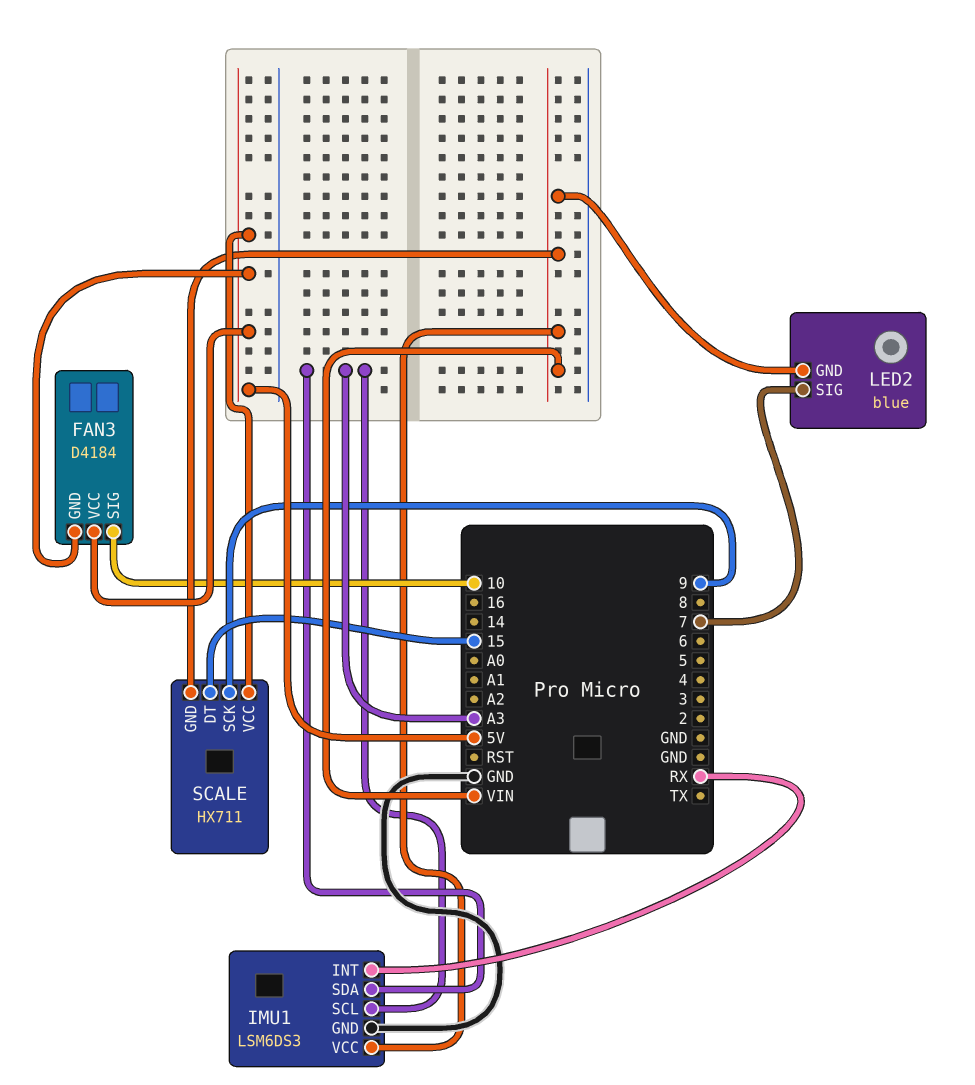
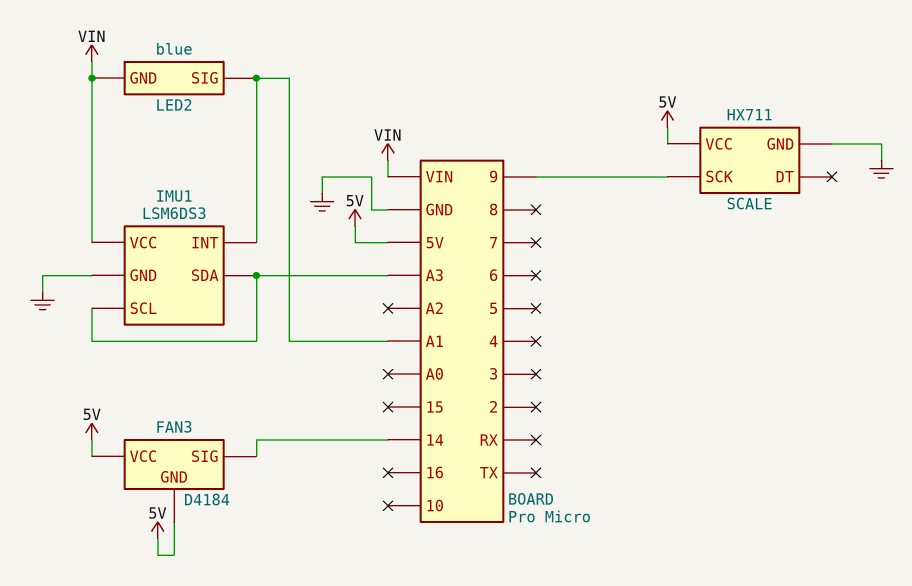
FAN3 pin SIG: 10 -> 14
IMU1 pin INT: RX -> A1
LED2 pin SIG: 7 -> A1
SCALE pin DT: 15 -> none
SCALE pin GND: VIN -> GND

